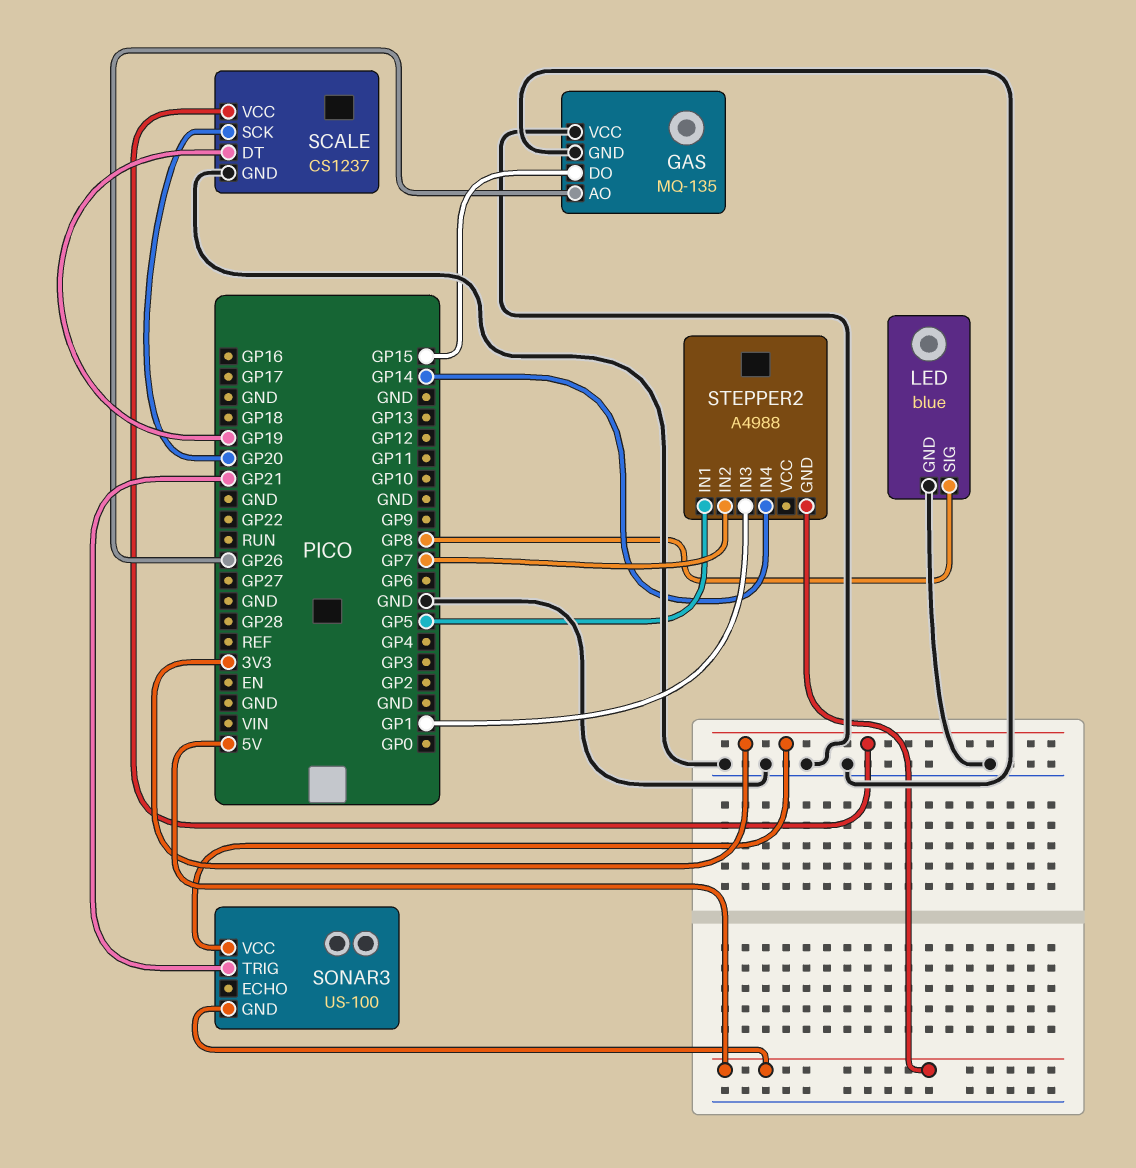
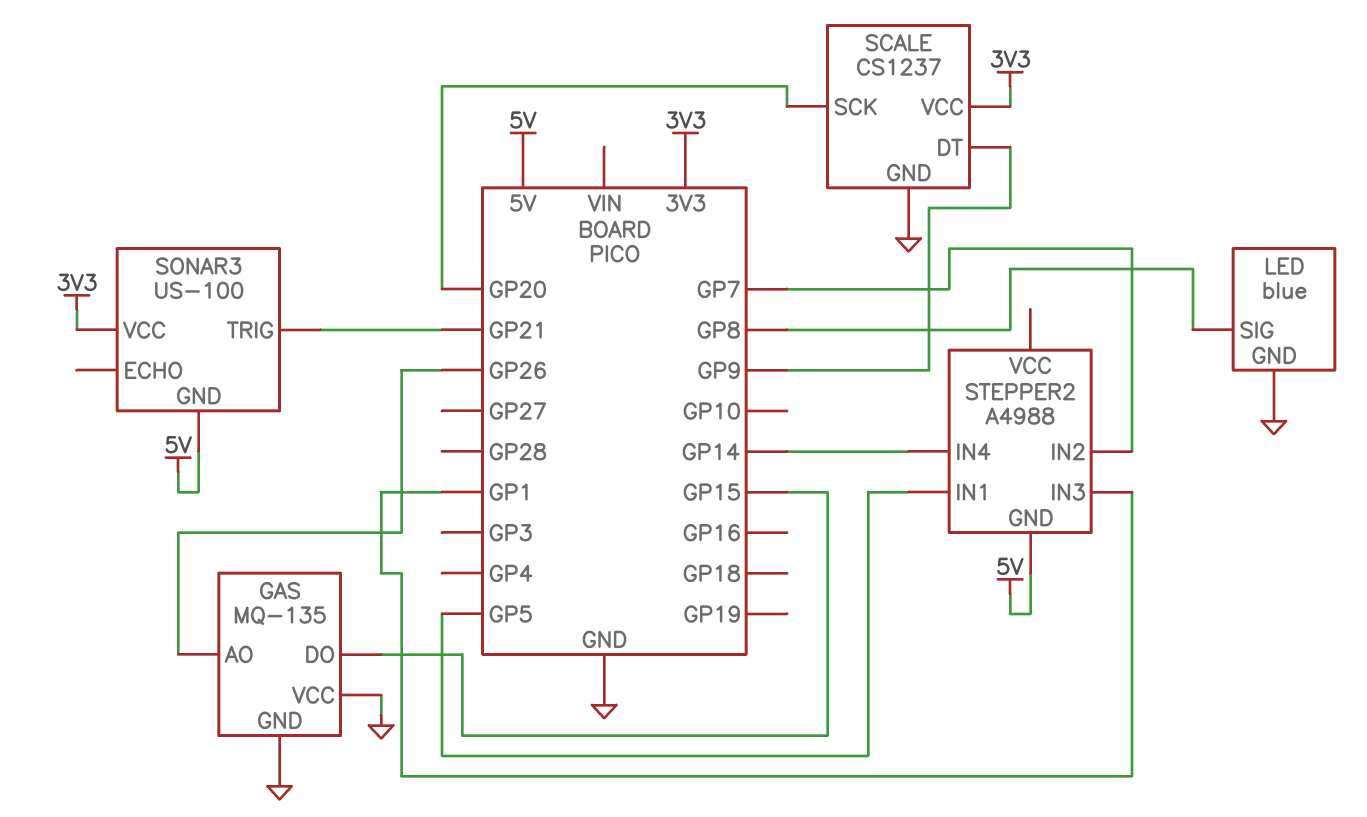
SCALE pin DT: GP19 -> GP9

